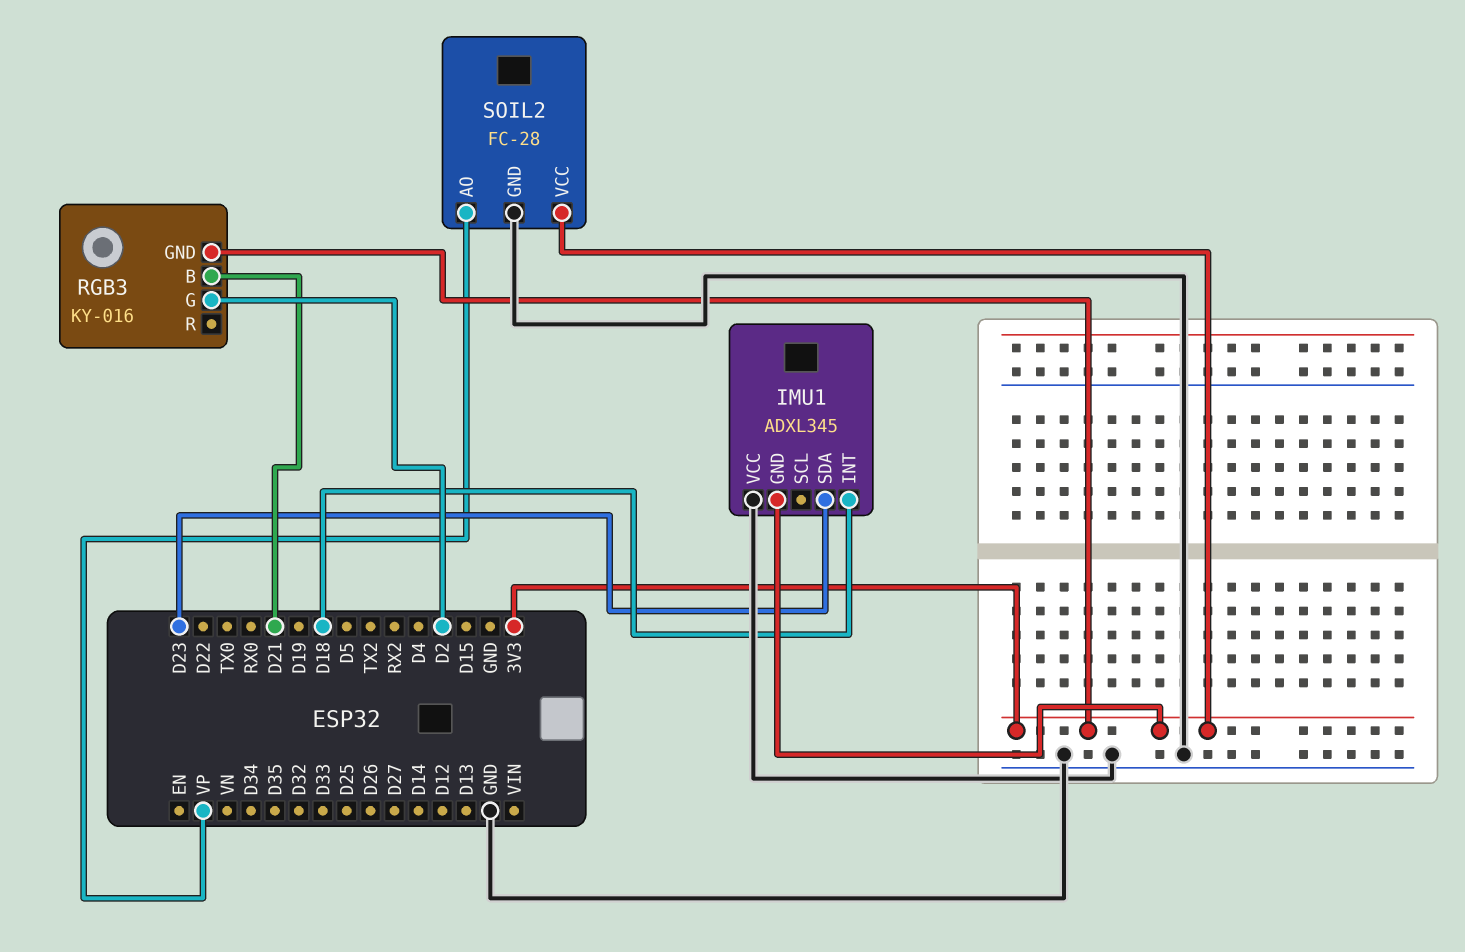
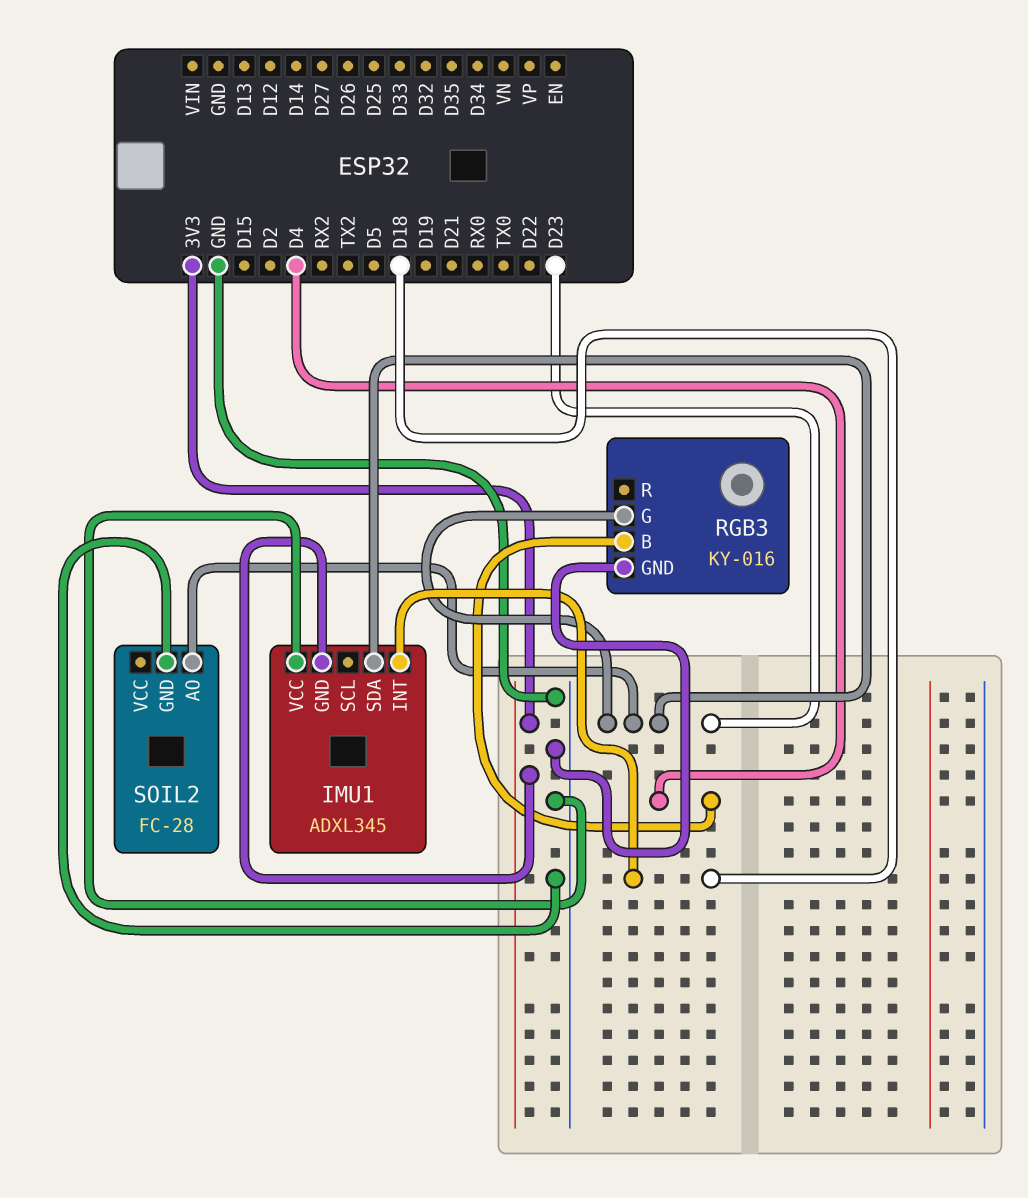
RGB3 pin B: D21 -> D4
RGB3 pin G: D2 -> D23
RGB3 pin GND: 3V3 -> GND
SOIL2 pin AO: VP -> D23
SOIL2 pin VCC: 3V3 -> none

